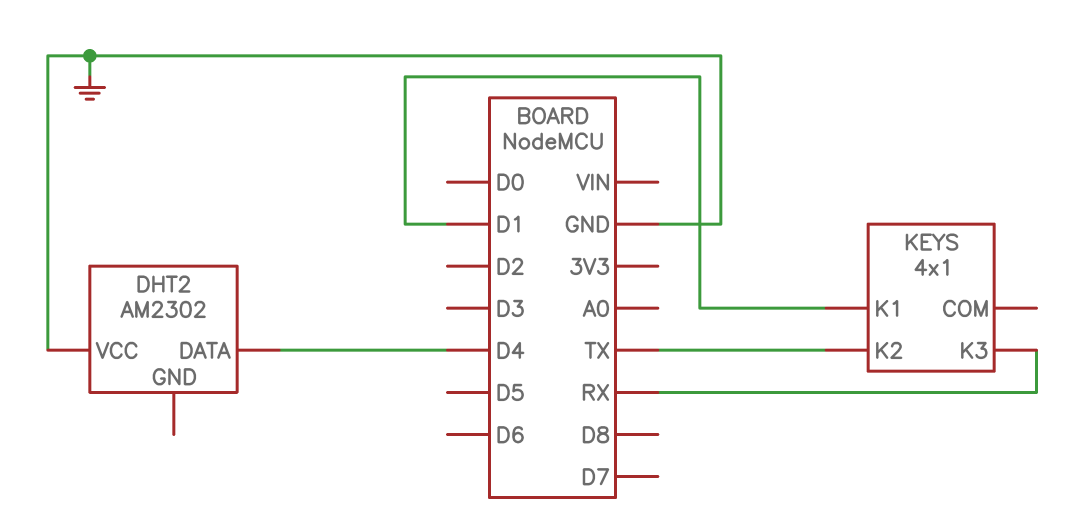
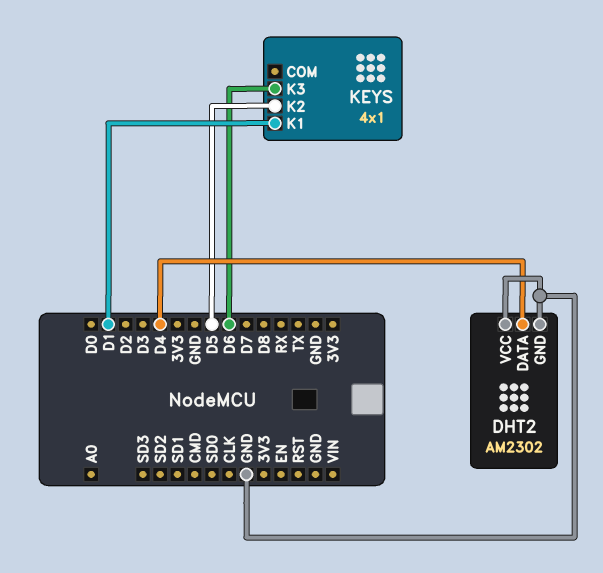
DHT2 pin GND: none -> GND
KEYS pin K2: TX -> D5
KEYS pin K3: RX -> D6

